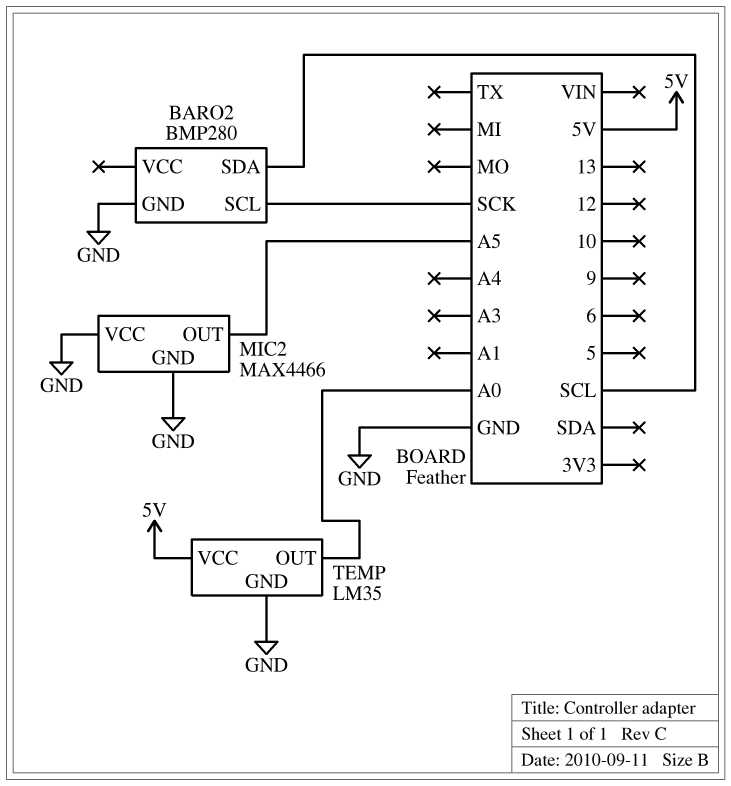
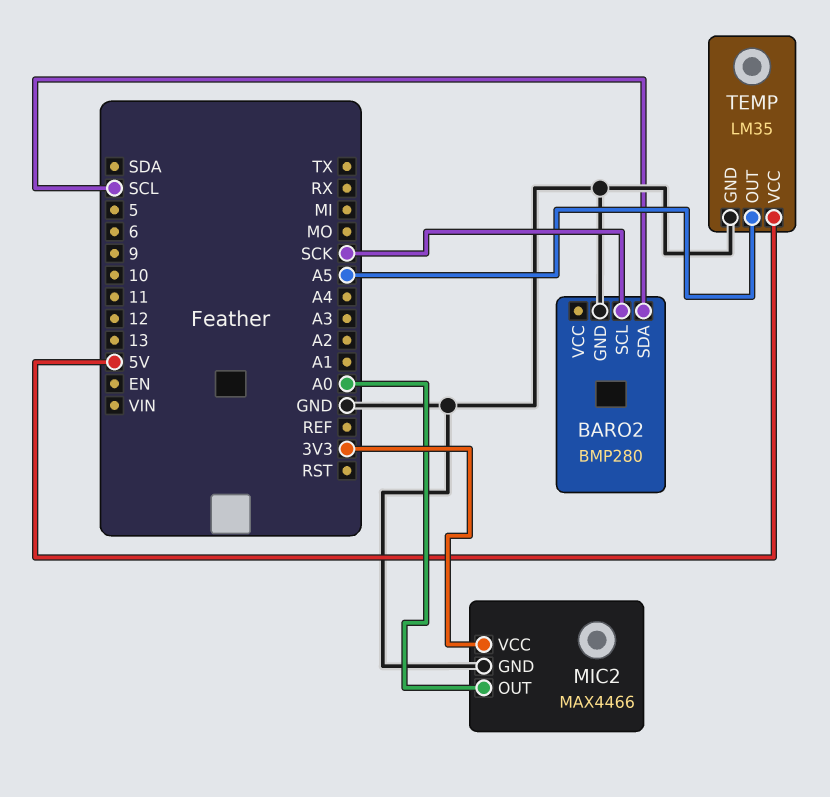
MIC2 pin OUT: A5 -> A0
MIC2 pin VCC: GND -> 3V3
TEMP pin OUT: A0 -> A5

